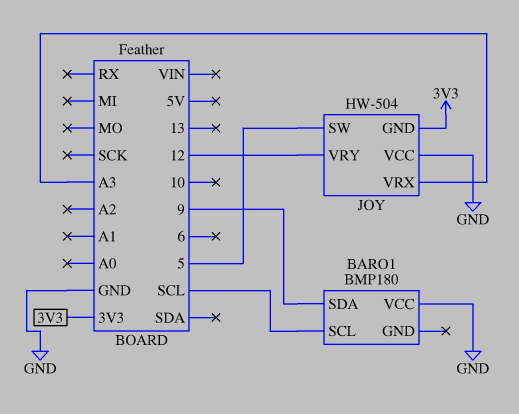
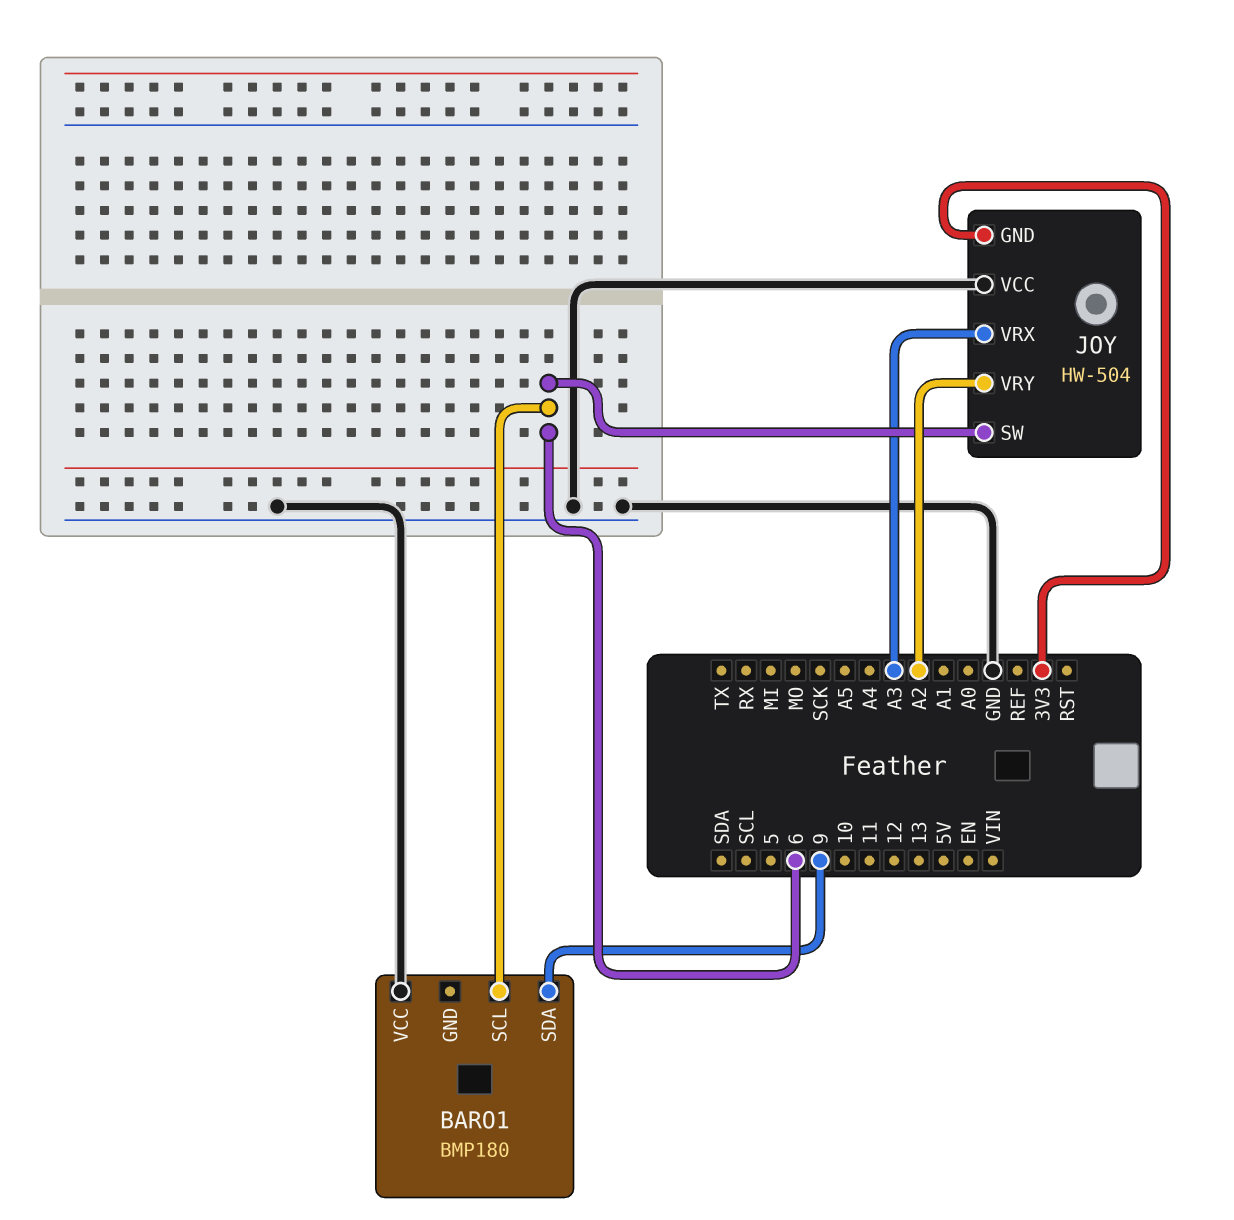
BARO1 pin SCL: SCL -> 6
JOY pin SW: 5 -> 6
JOY pin VRY: 12 -> A2

